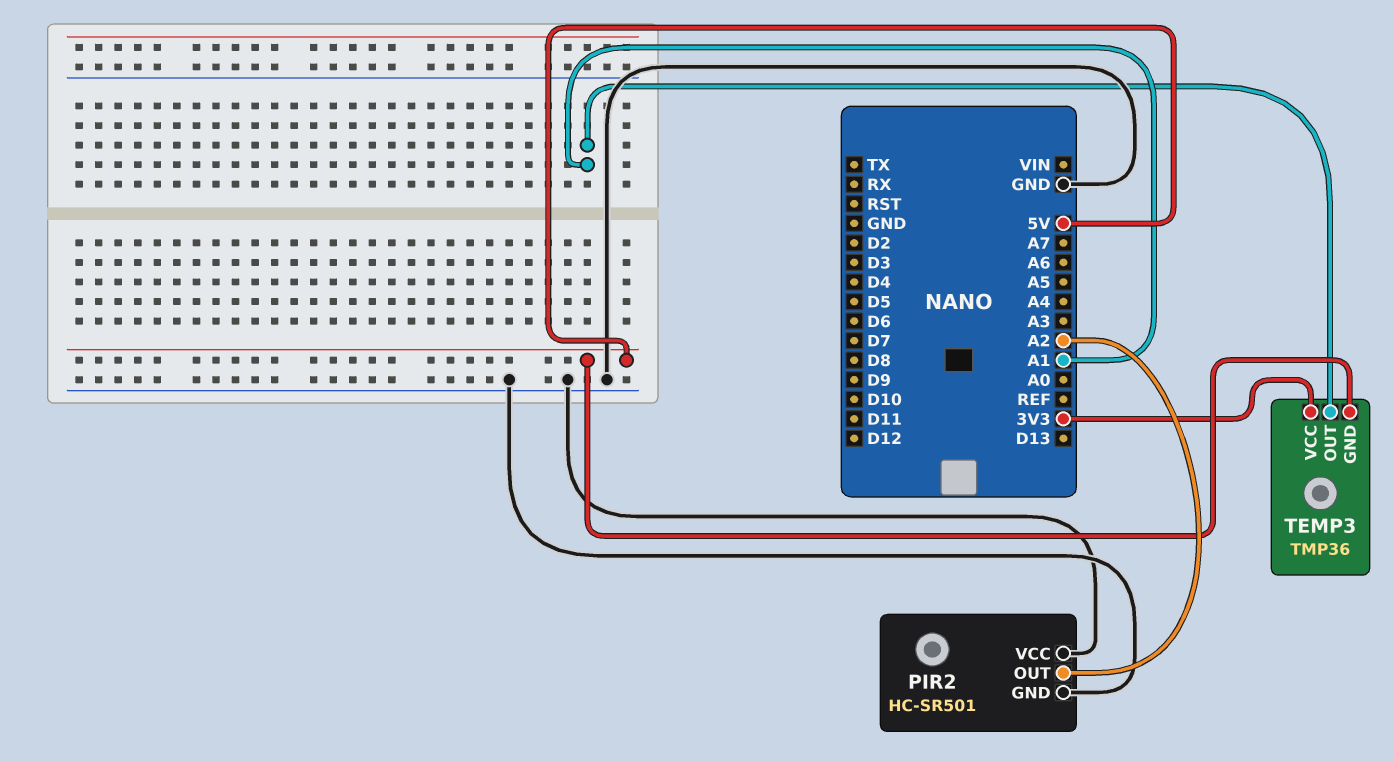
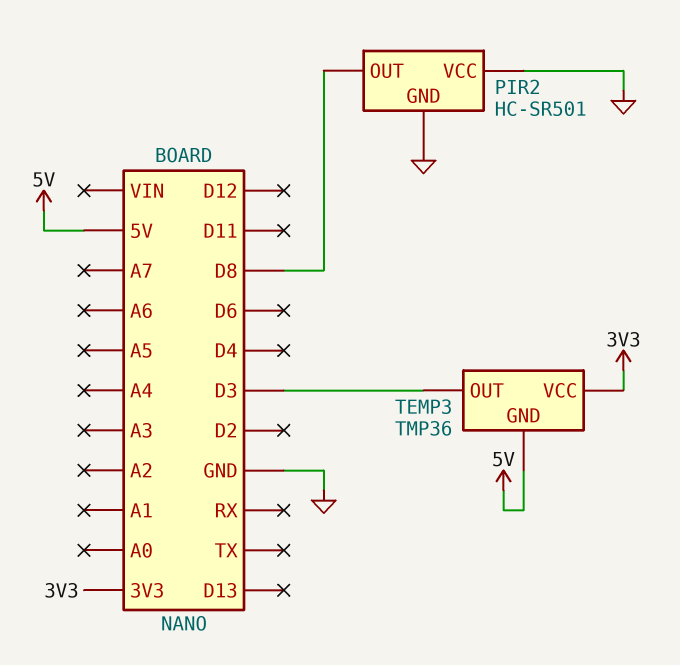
PIR2 pin OUT: A2 -> D8
TEMP3 pin OUT: A1 -> D3

